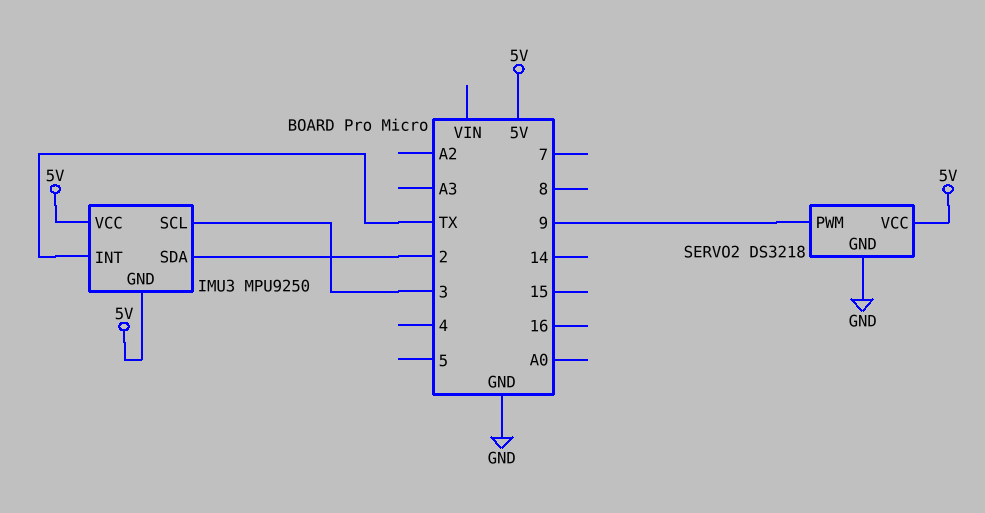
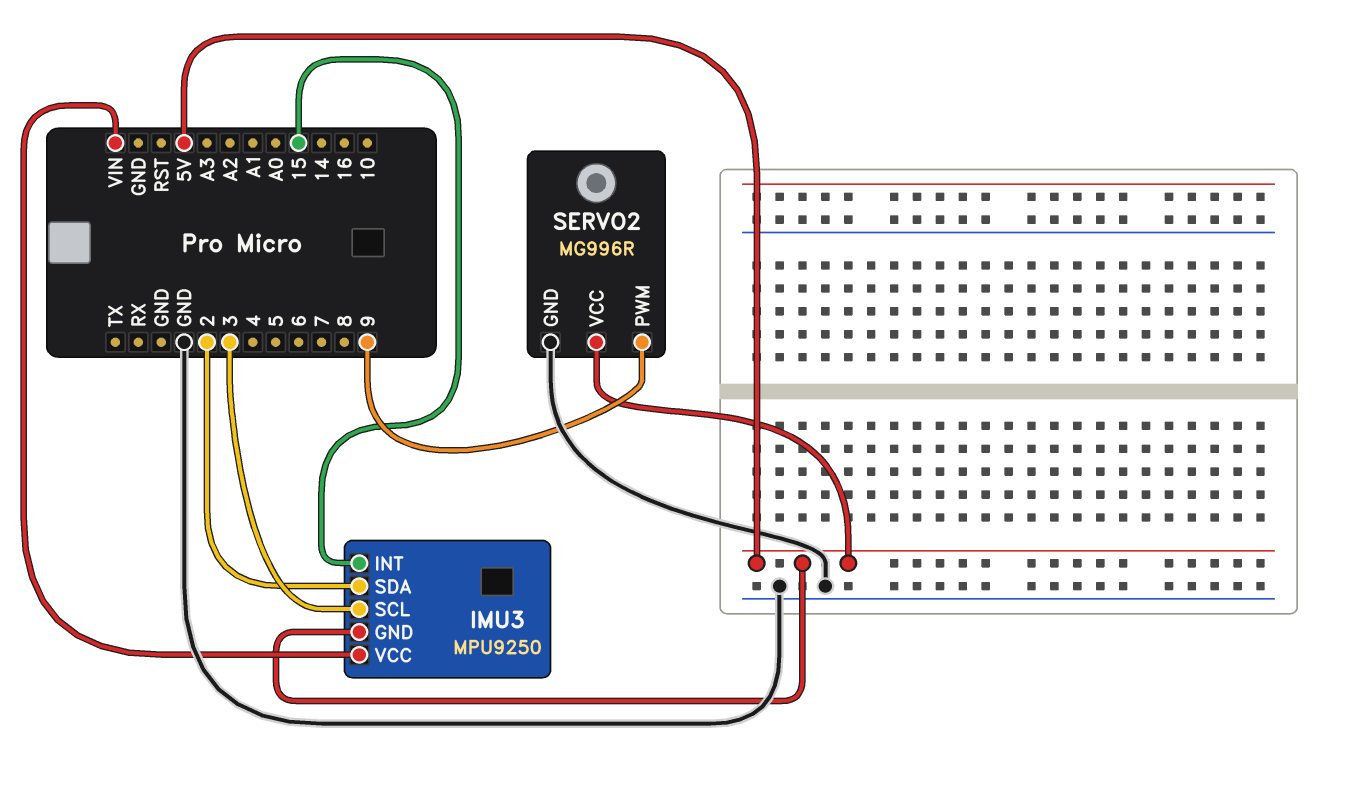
IMU3 pin INT: TX -> 15
IMU3 pin VCC: 5V -> VIN
SERVO2: DS3218 -> MG996R

